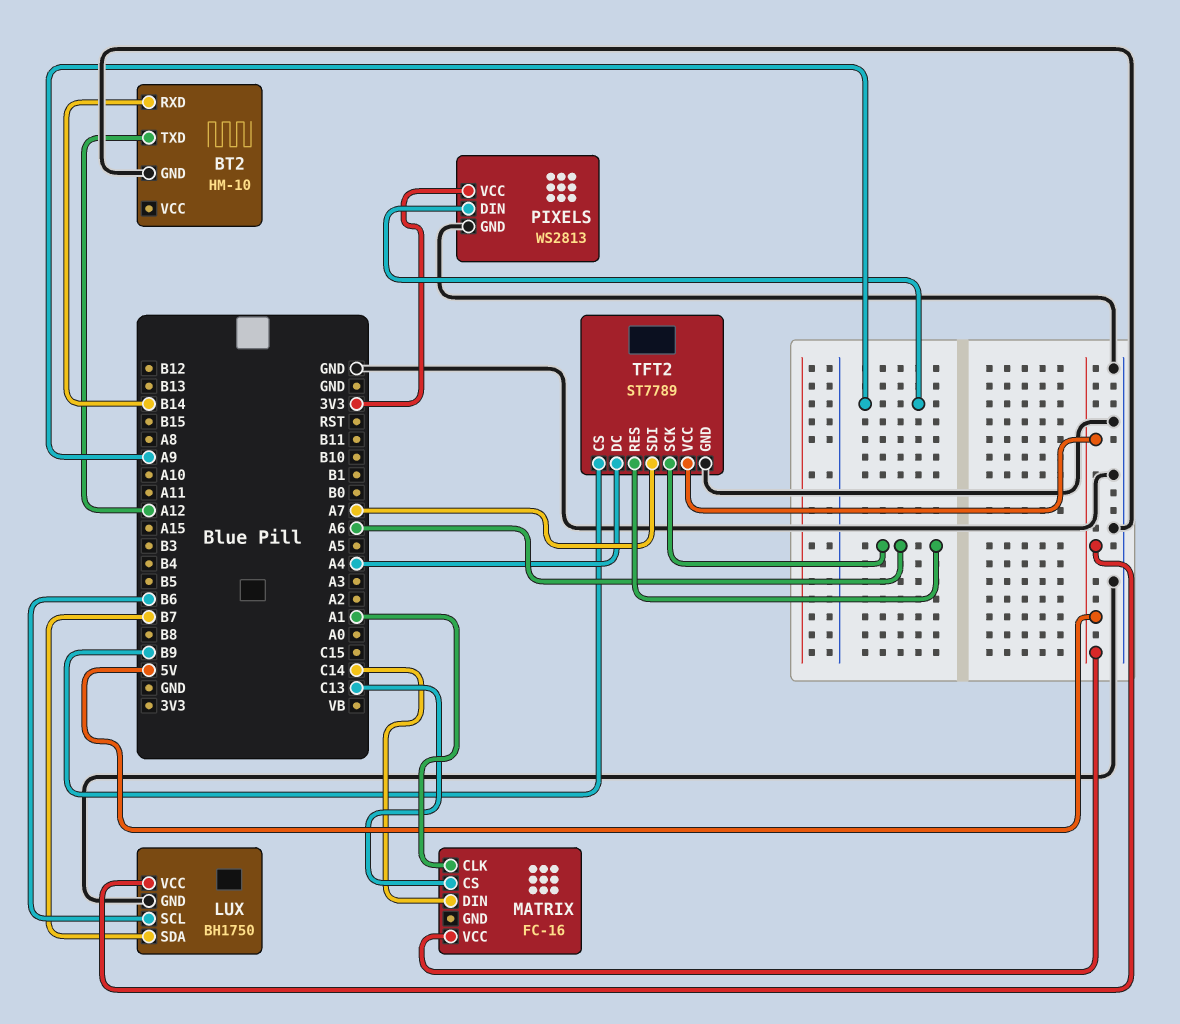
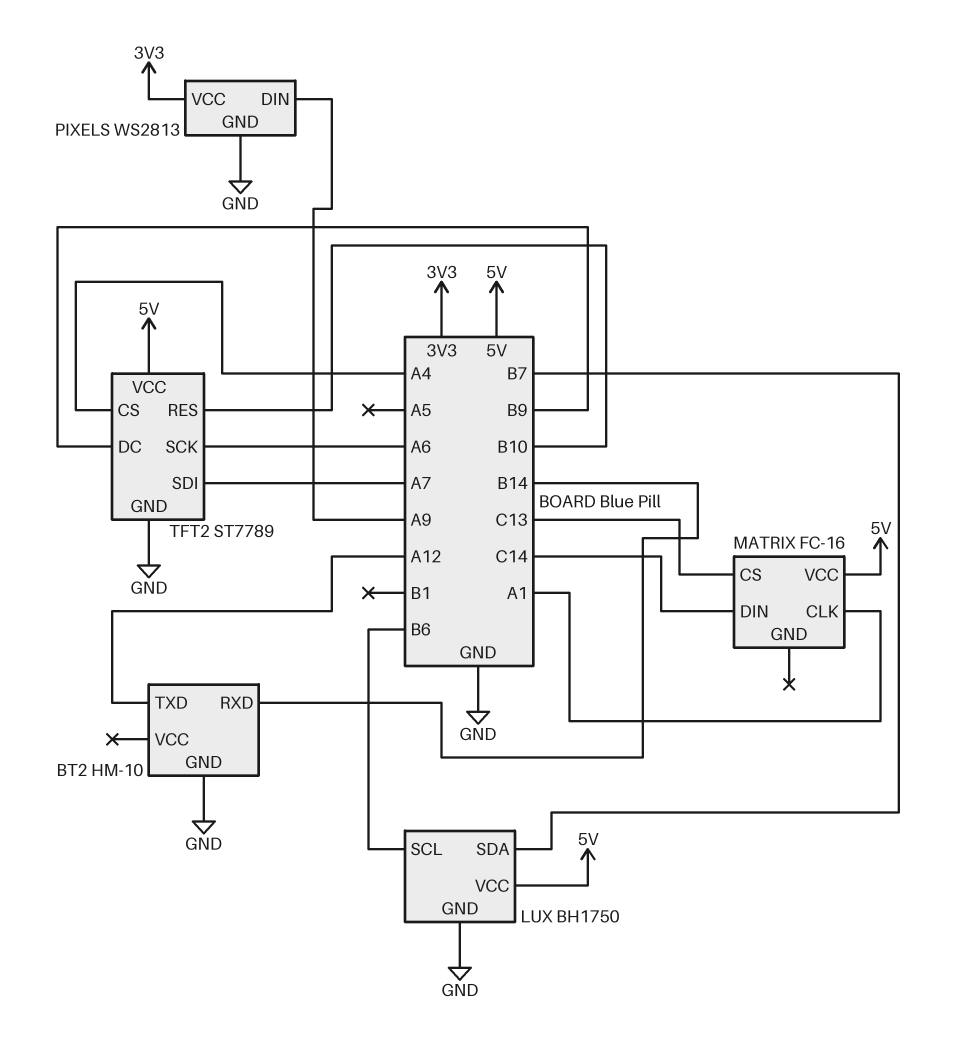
TFT2 pin CS: B9 -> A4
TFT2 pin DC: A4 -> B9
TFT2 pin RES: A6 -> B10

